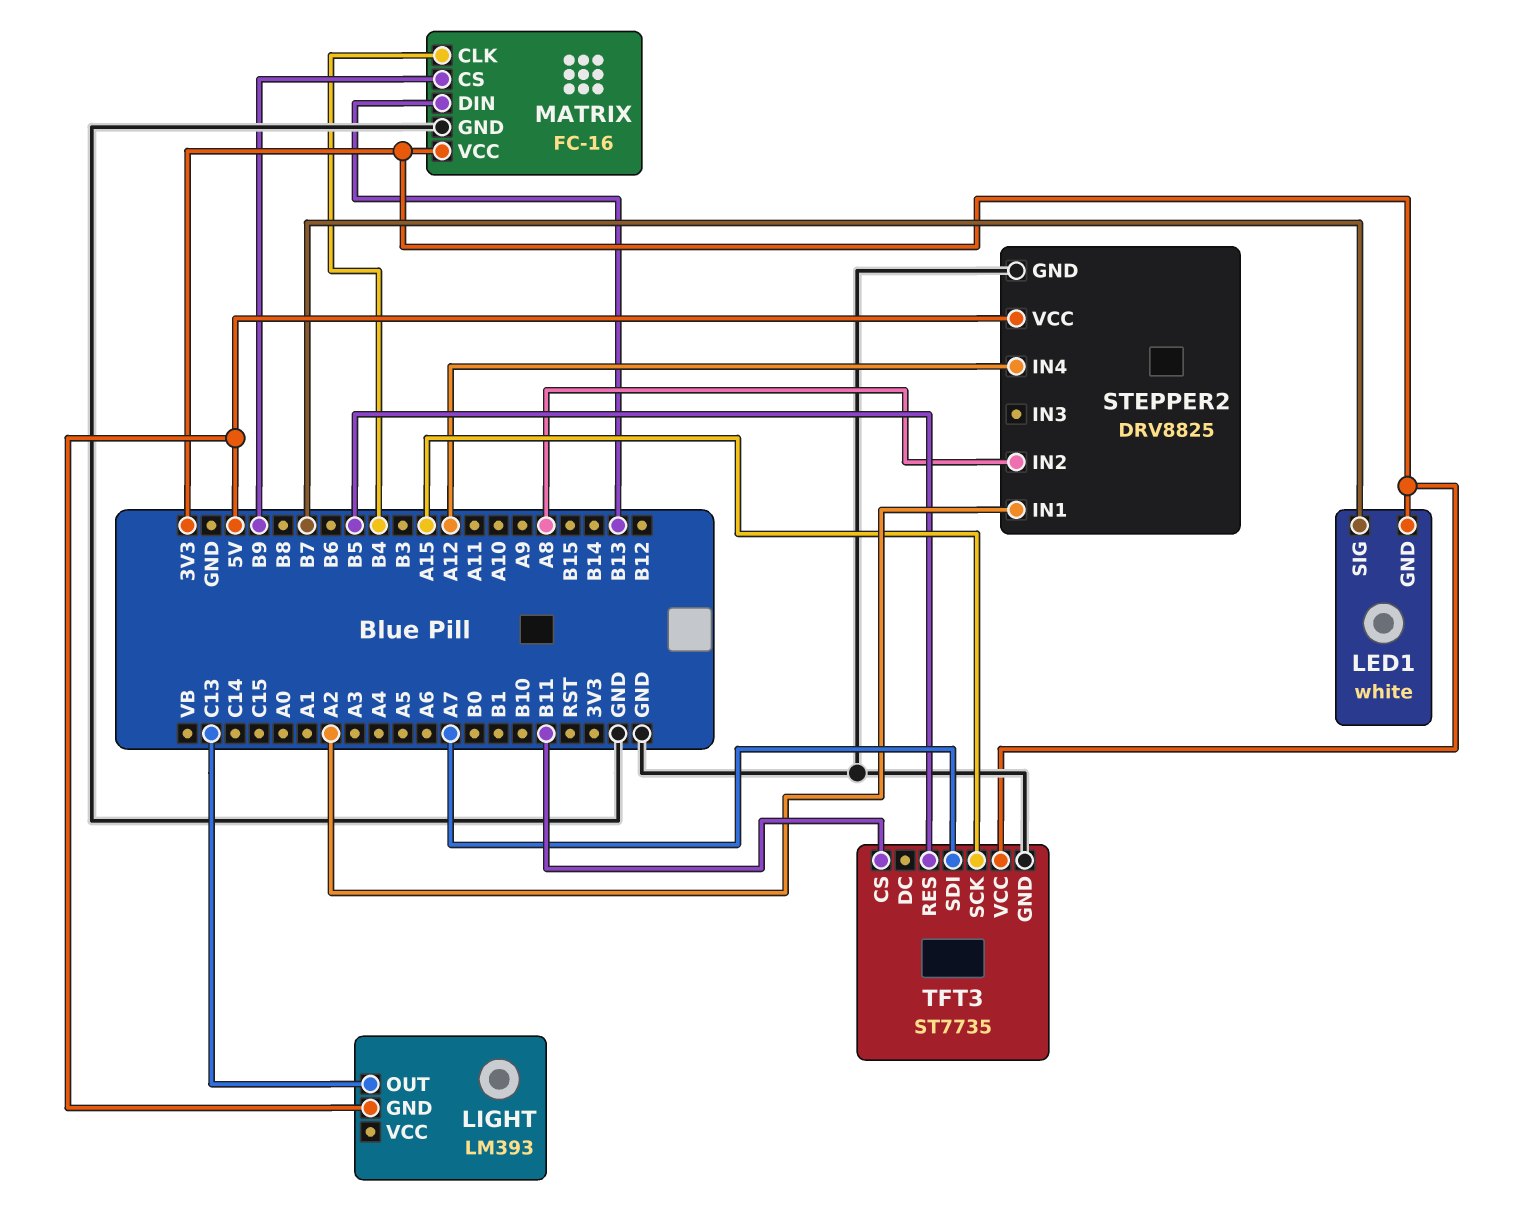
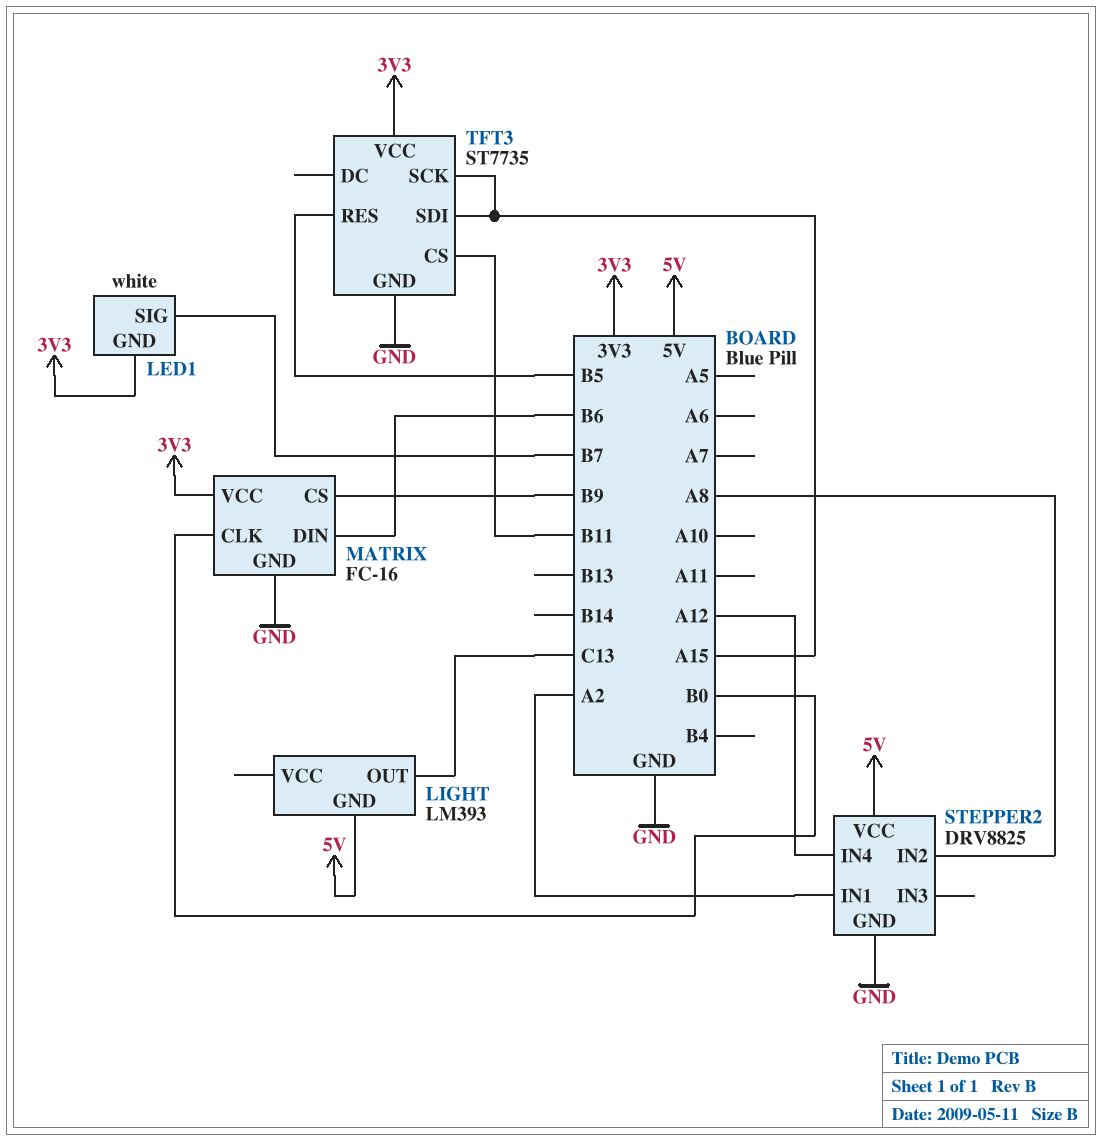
MATRIX pin CLK: B4 -> B0
MATRIX pin DIN: B13 -> B6
TFT3 pin SDI: A7 -> A15

